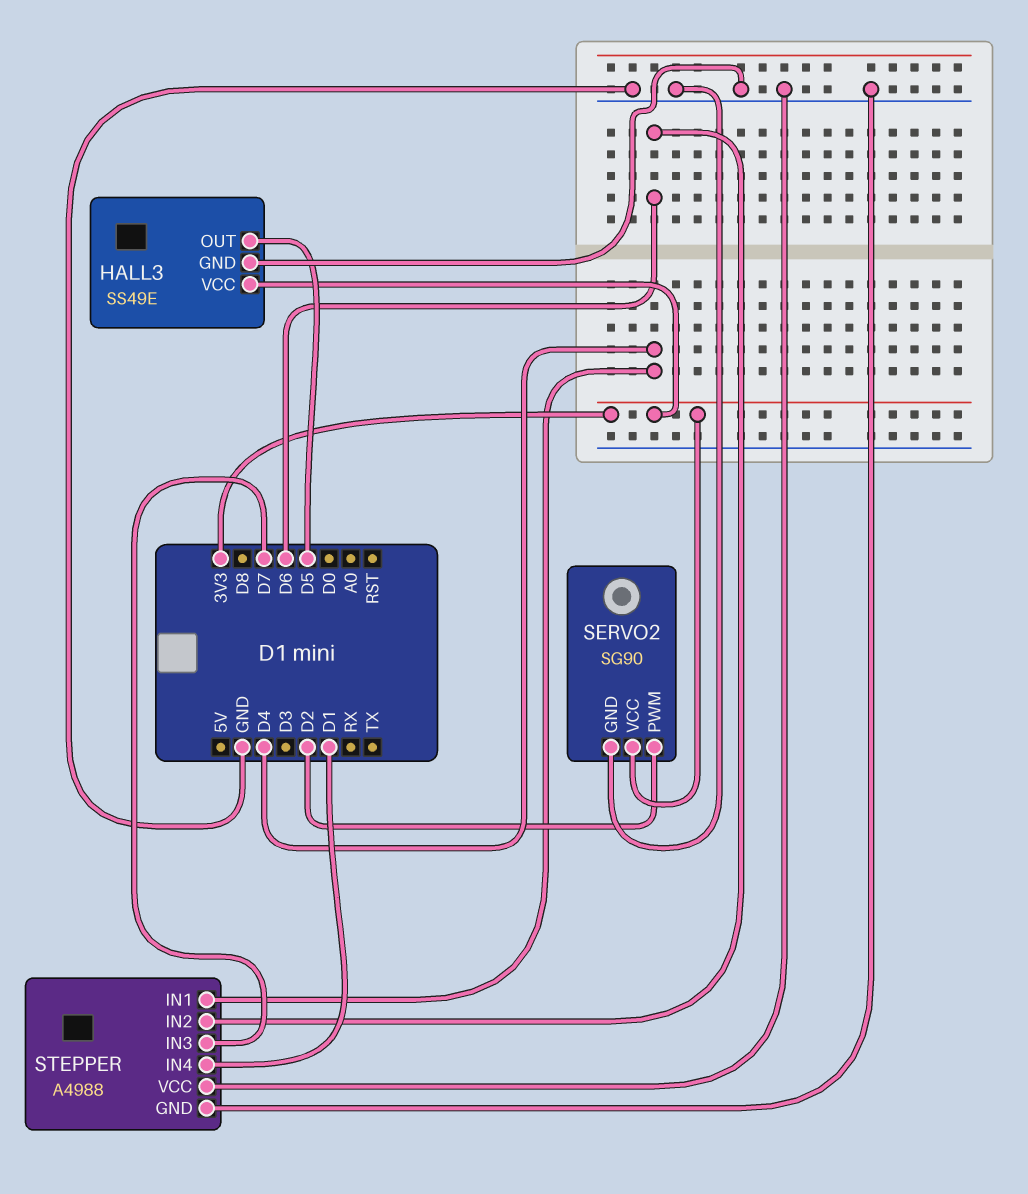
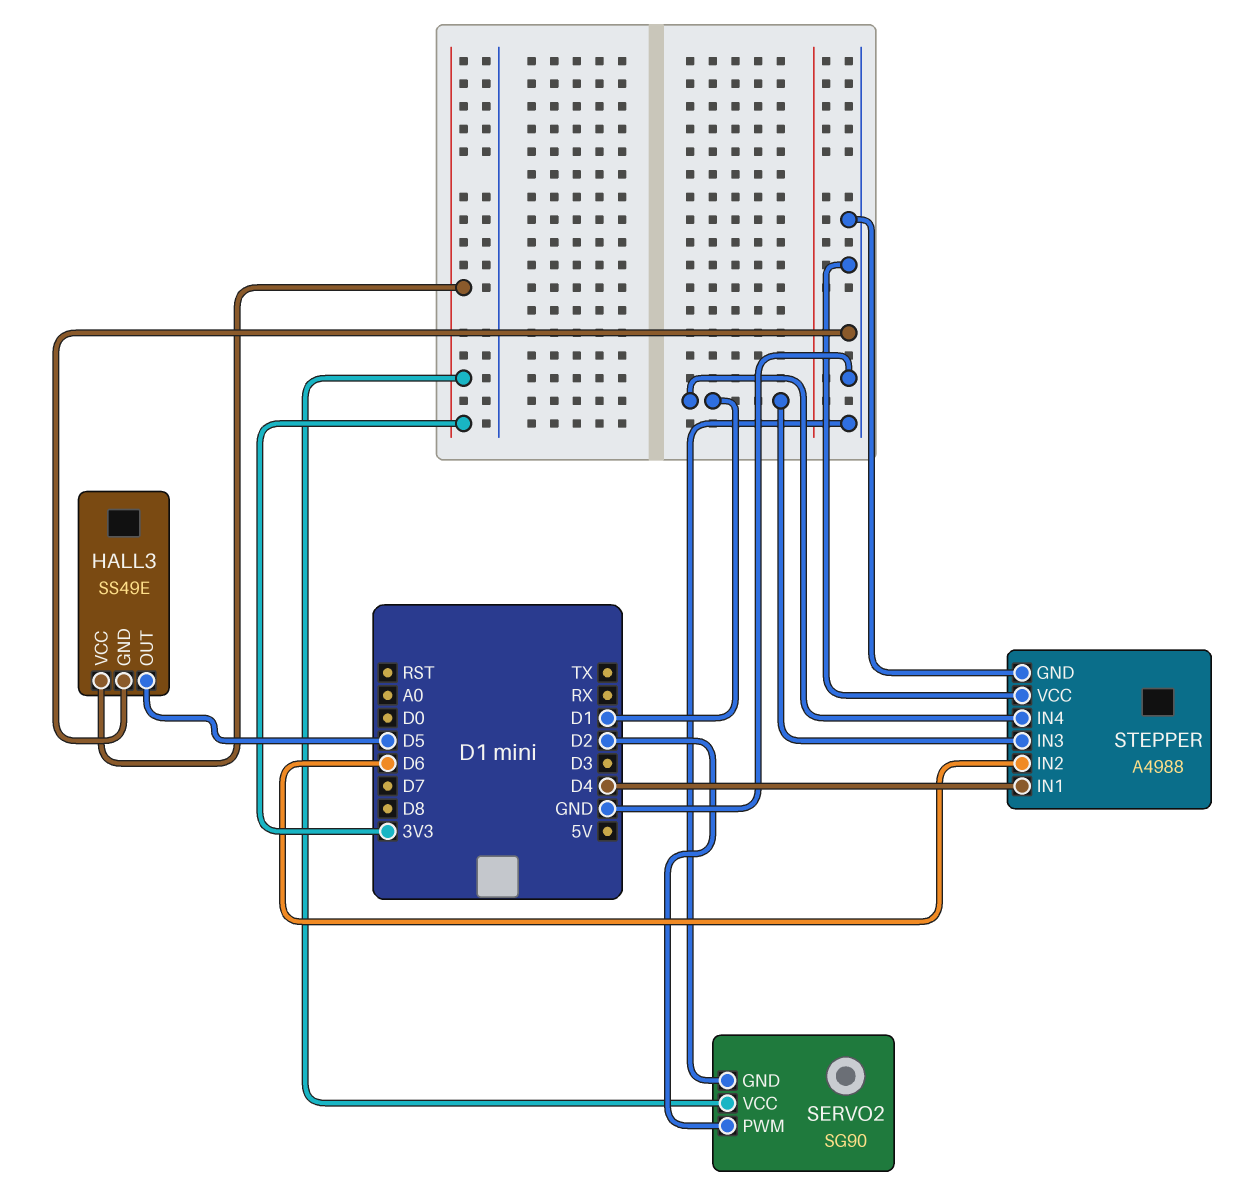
STEPPER pin IN3: D7 -> D1

